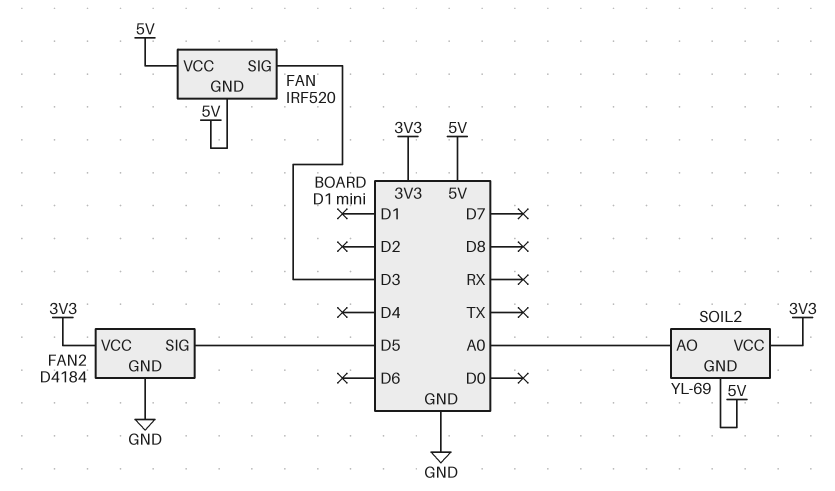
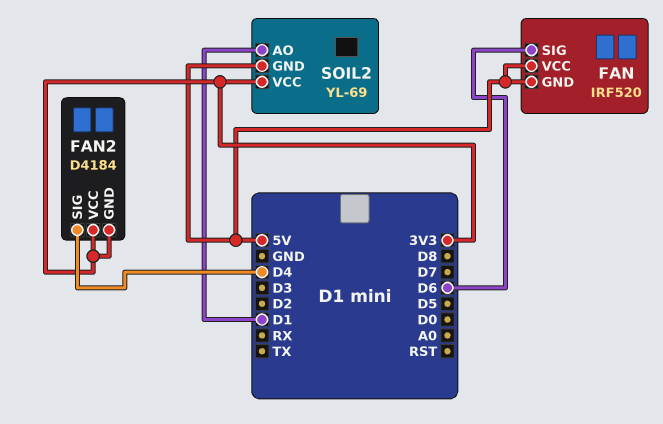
FAN pin SIG: D3 -> D6
FAN2 pin GND: GND -> 3V3
FAN2 pin SIG: D5 -> D4
SOIL2 pin AO: A0 -> D1

